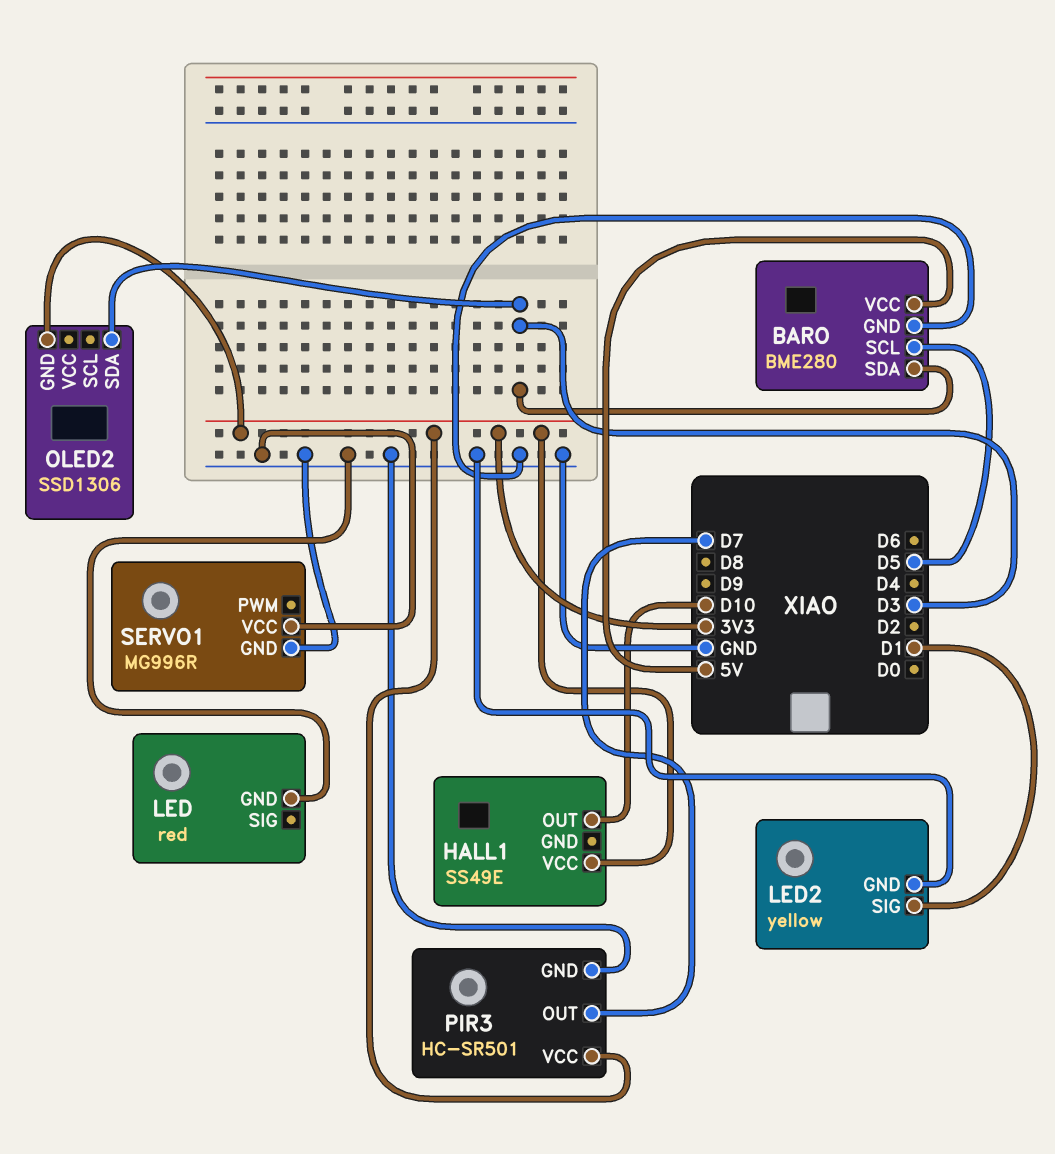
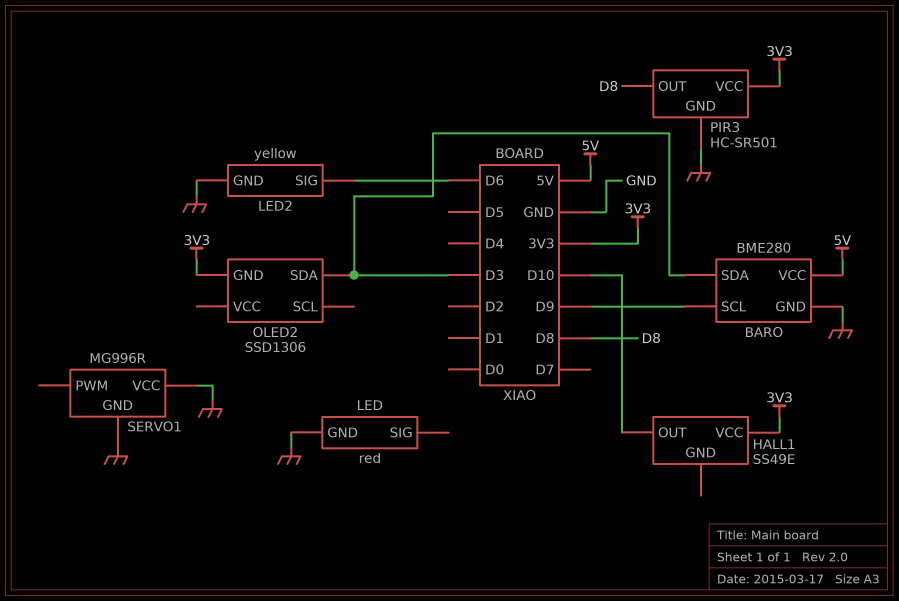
BARO pin SCL: D5 -> D9
LED2 pin SIG: D1 -> D6
PIR3 pin OUT: D7 -> D8

